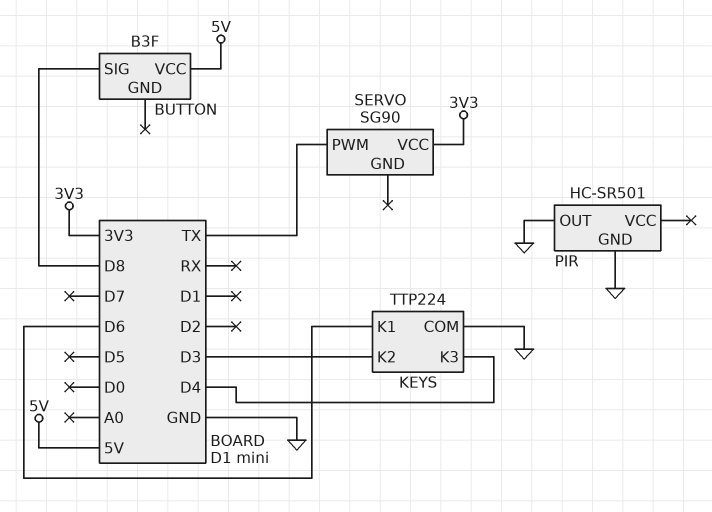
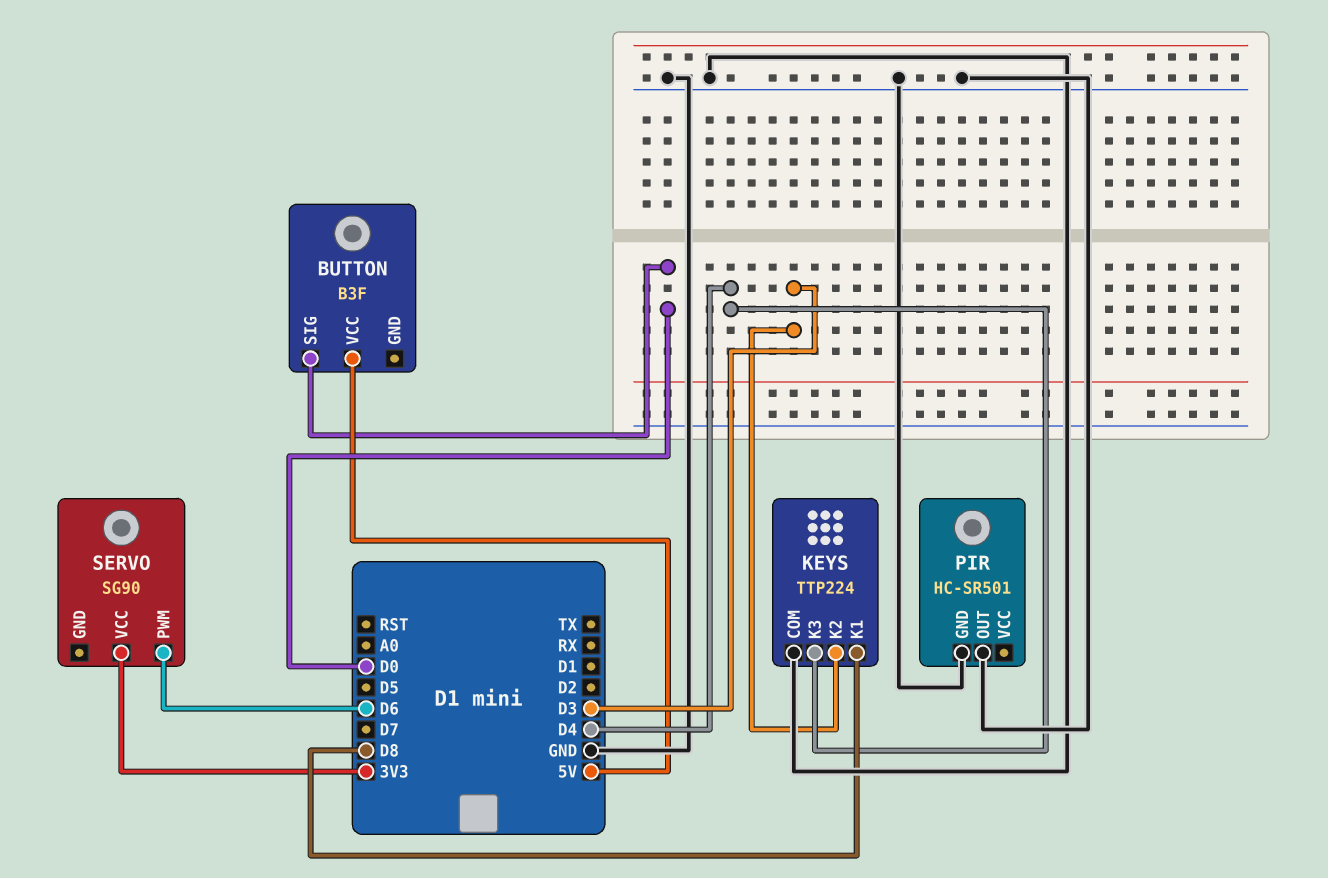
BUTTON pin SIG: D8 -> D0
KEYS pin K1: D6 -> D8
SERVO pin PWM: TX -> D6

